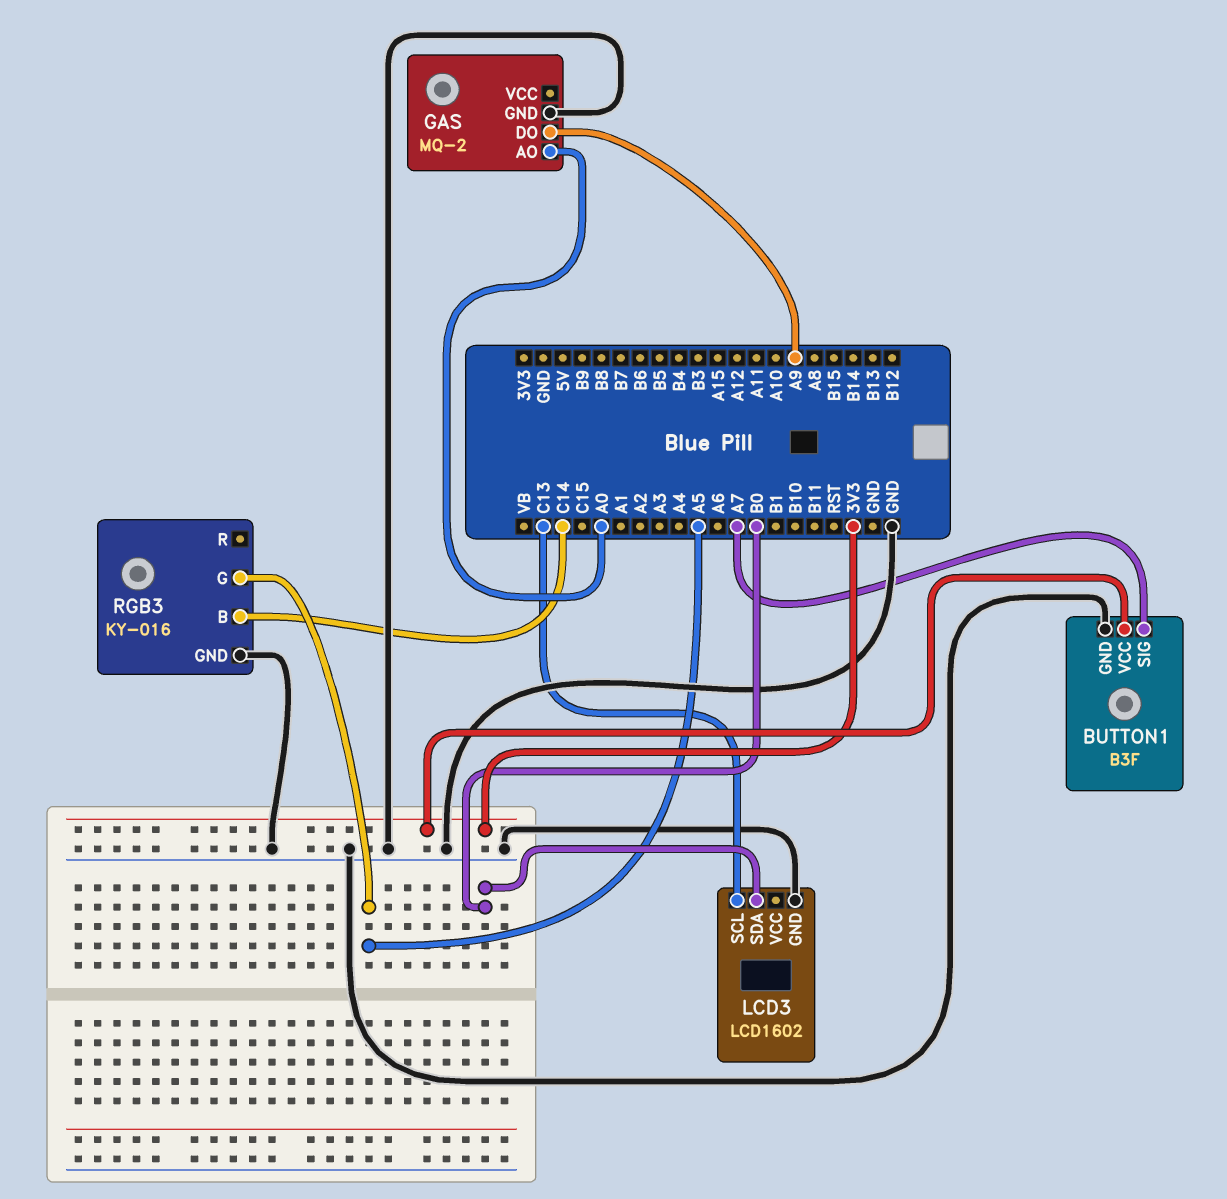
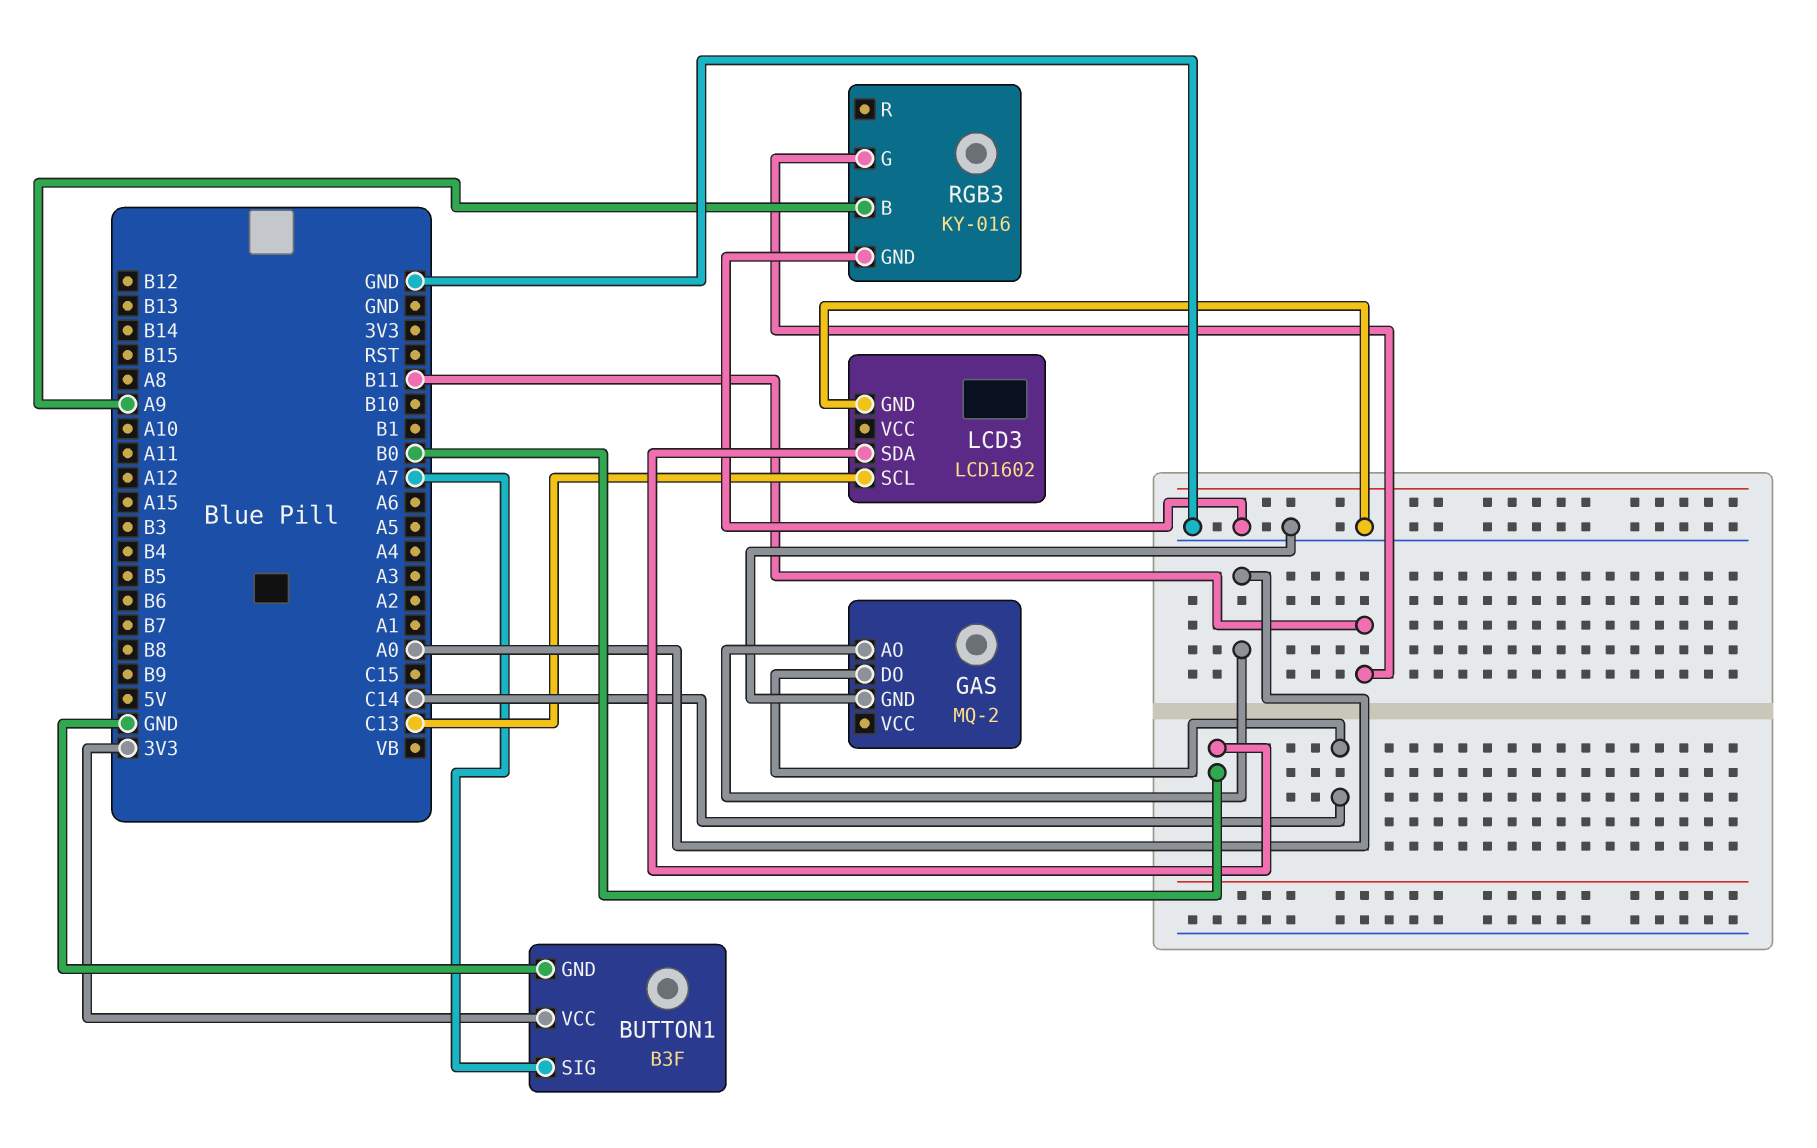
GAS pin DO: A9 -> C14
RGB3 pin B: C14 -> A9
RGB3 pin G: A5 -> B11

